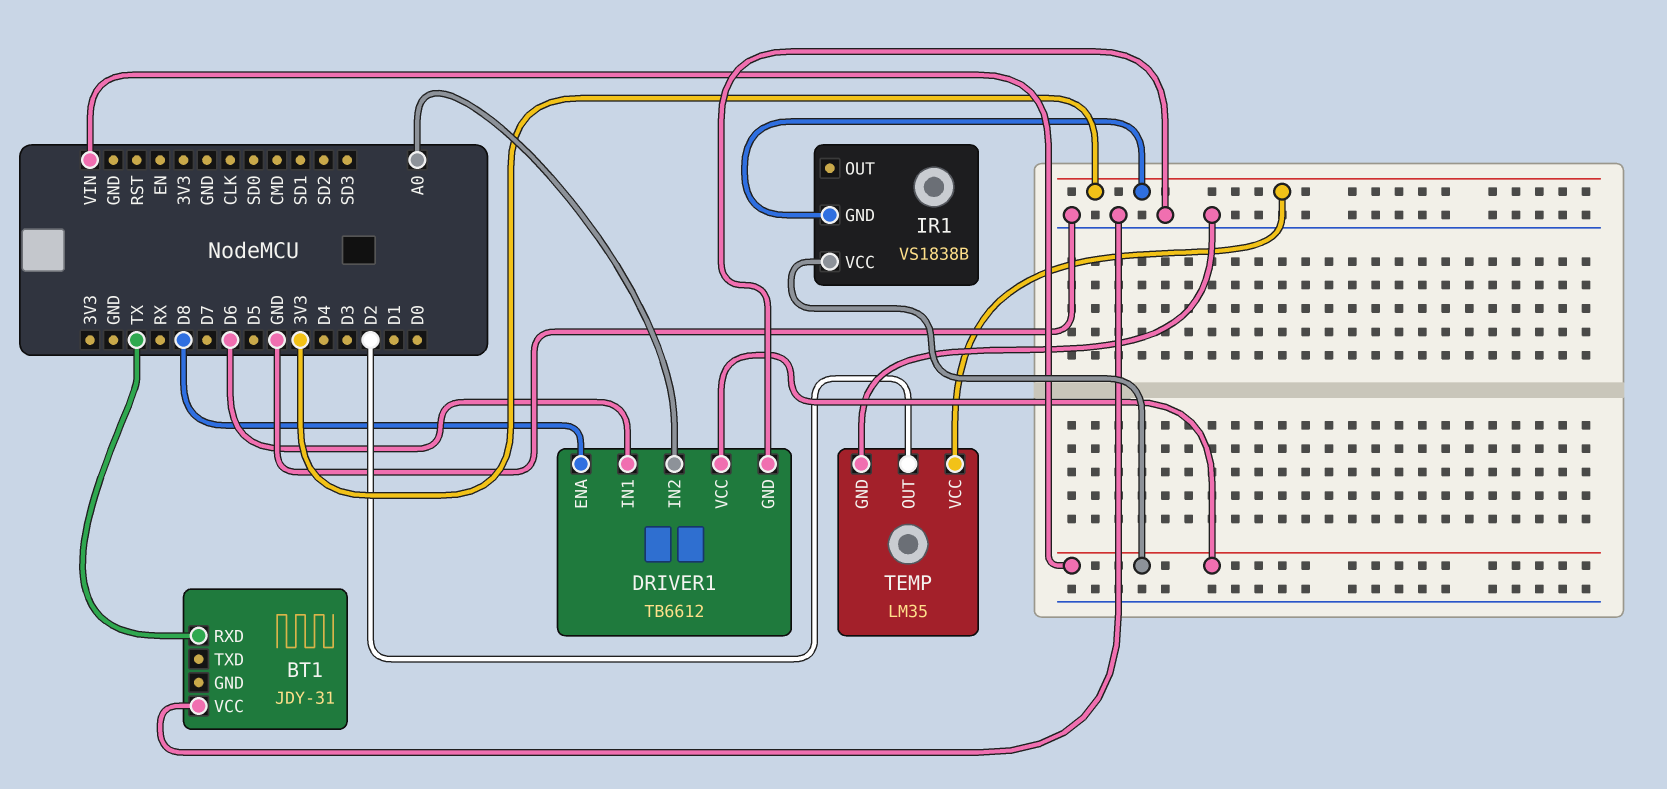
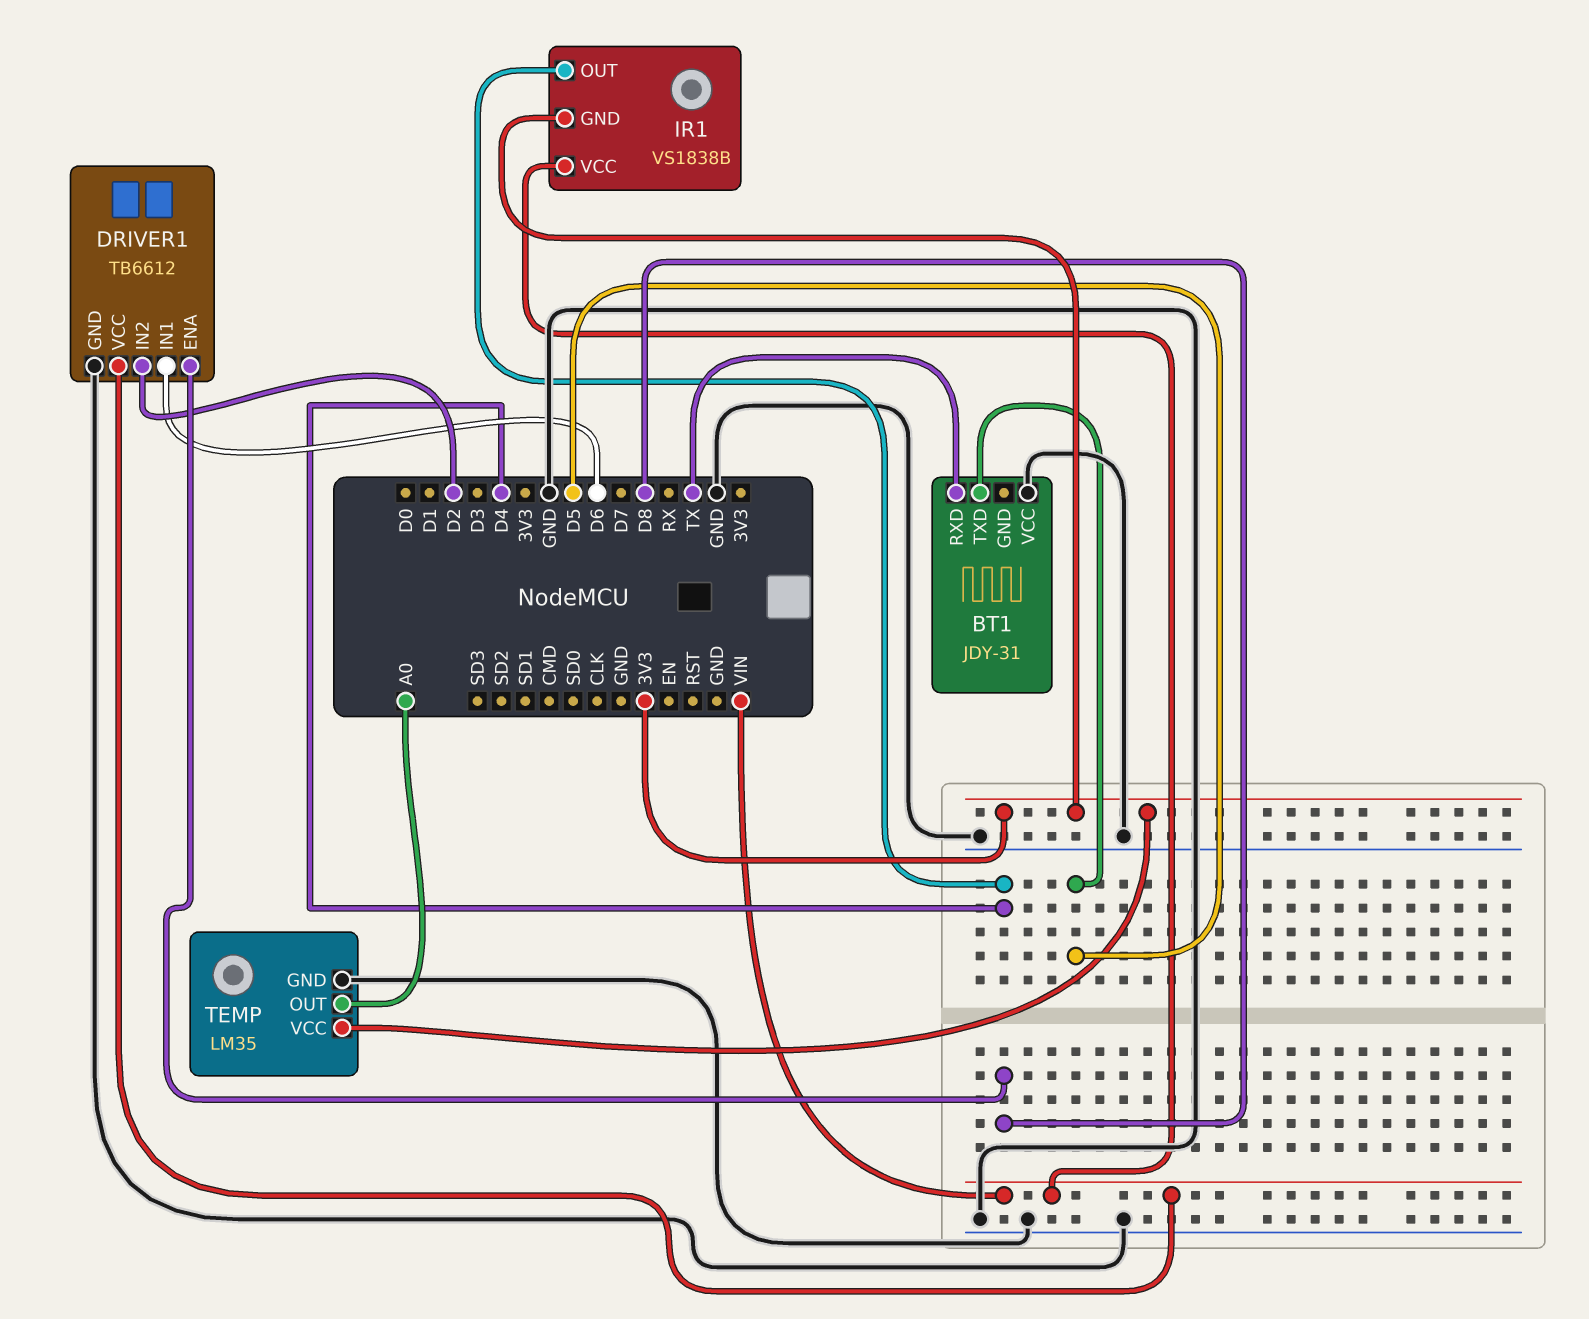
BT1 pin TXD: none -> D5
DRIVER1 pin IN2: A0 -> D2
IR1 pin OUT: none -> D4
TEMP pin OUT: D2 -> A0

